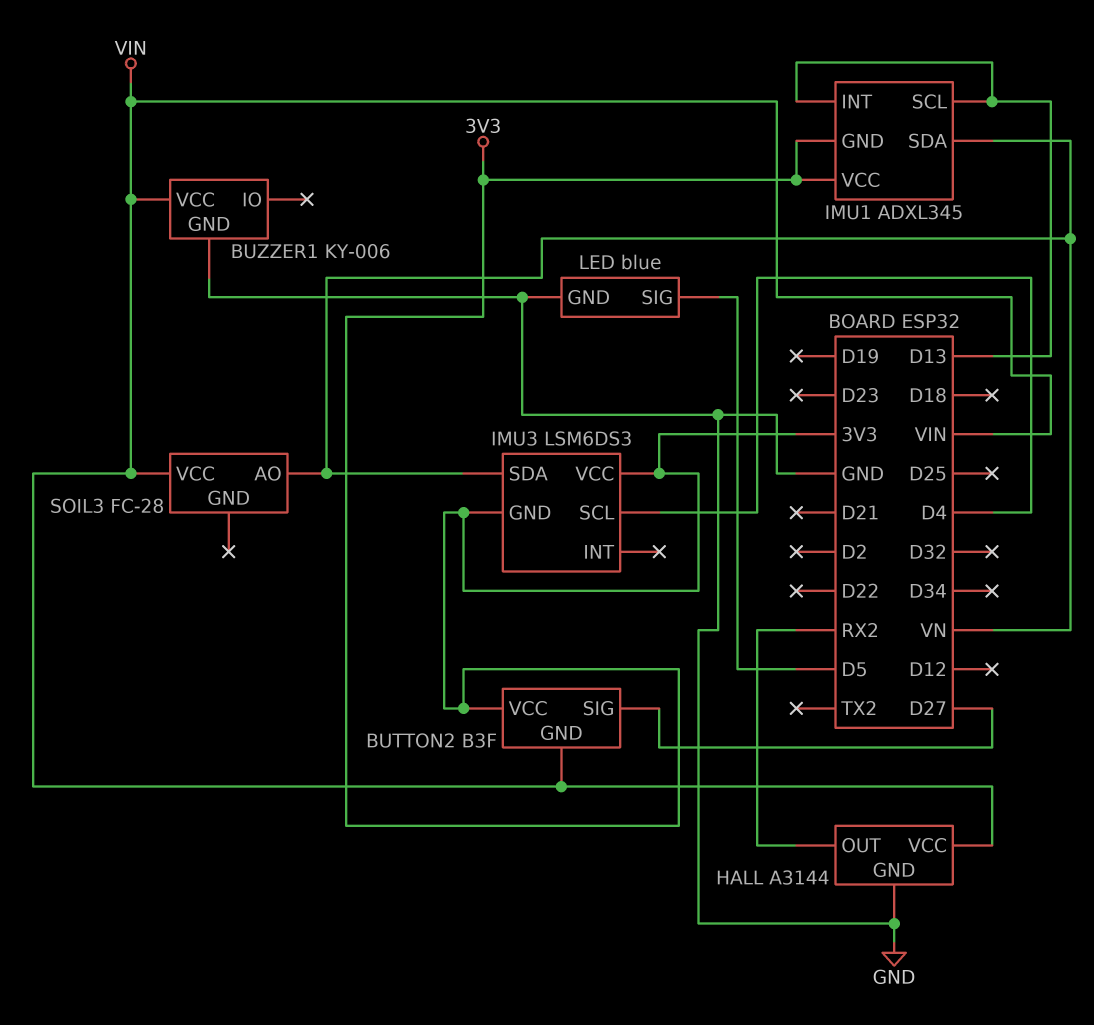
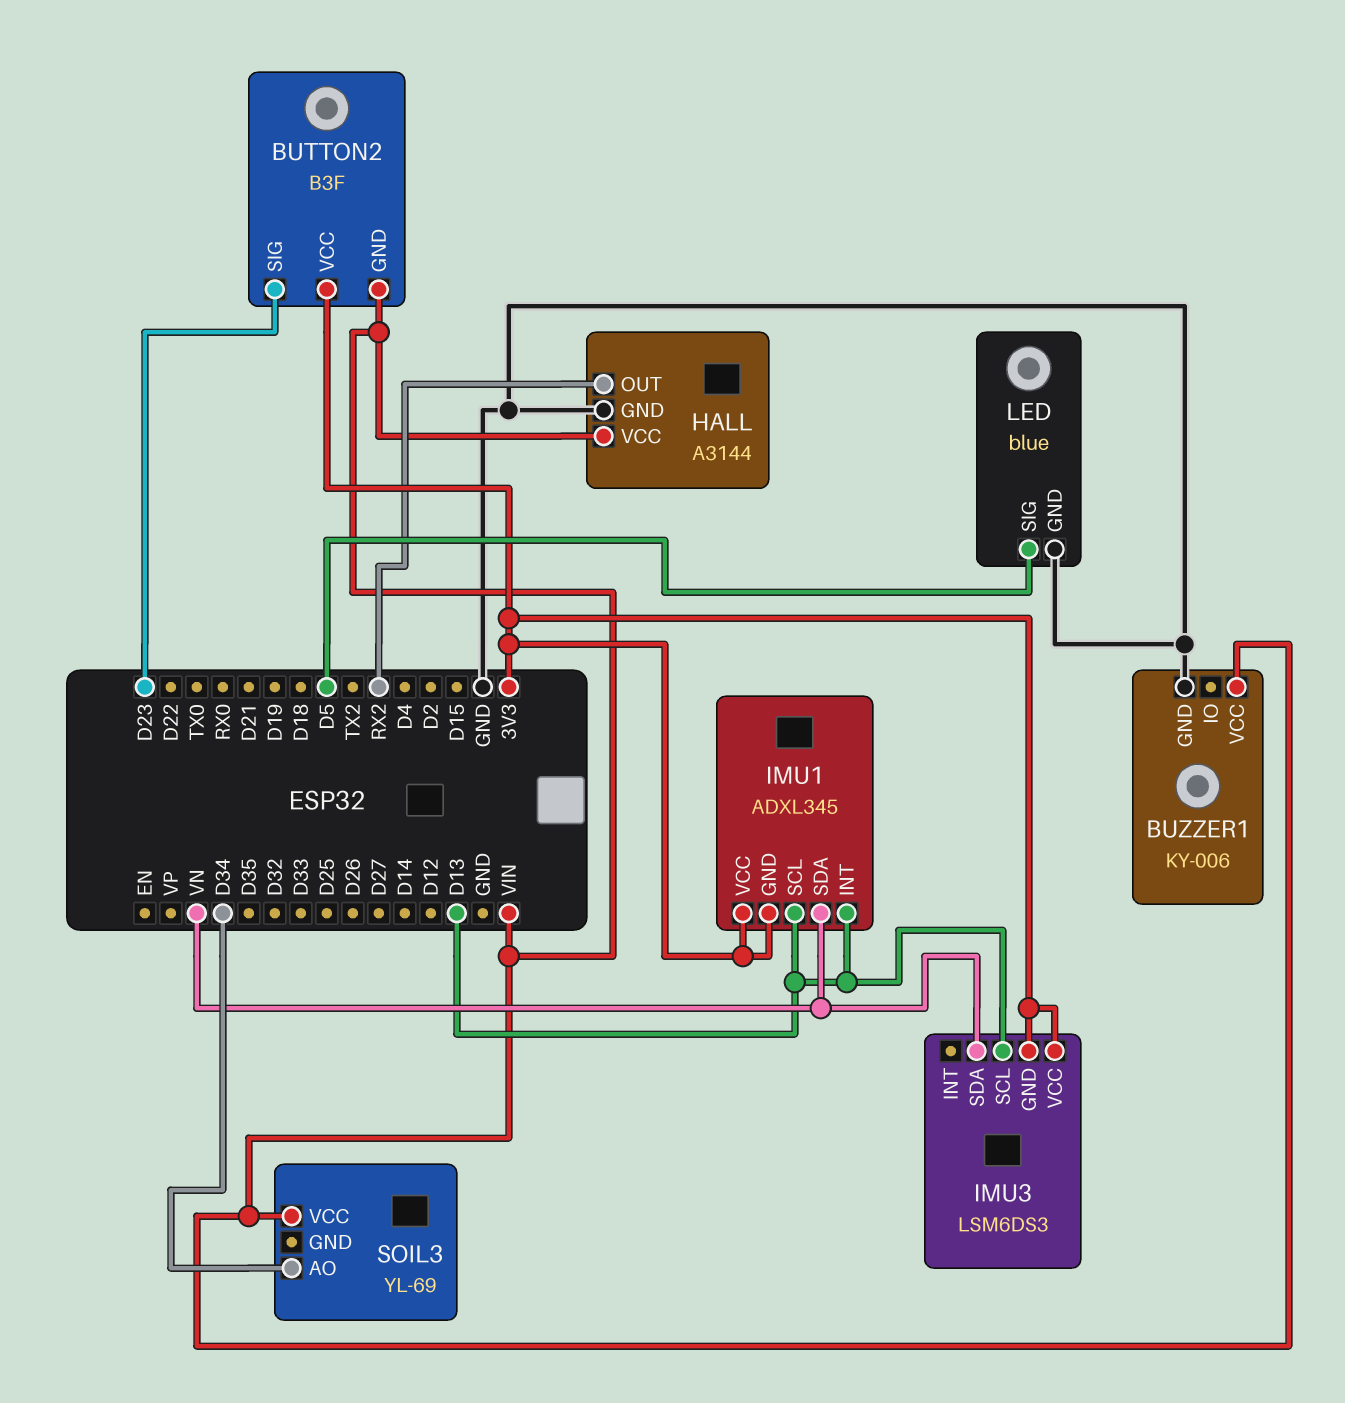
BUTTON2 pin SIG: D27 -> D23
IMU3 pin SCL: D4 -> D13
SOIL3: FC-28 -> YL-69
SOIL3 pin AO: VN -> D34

